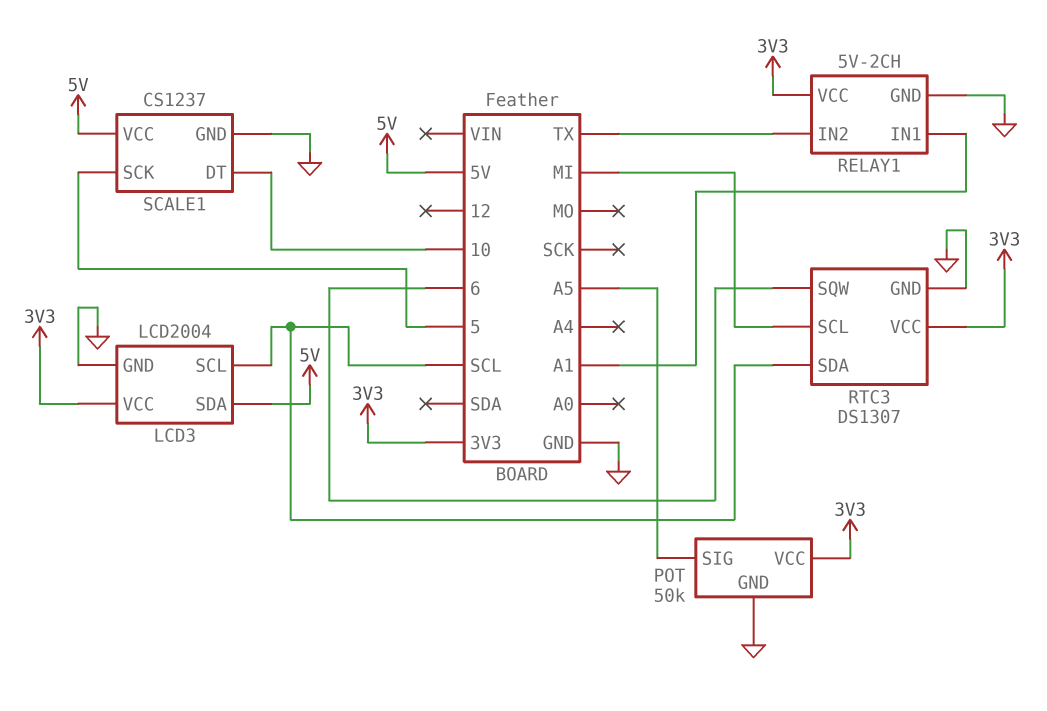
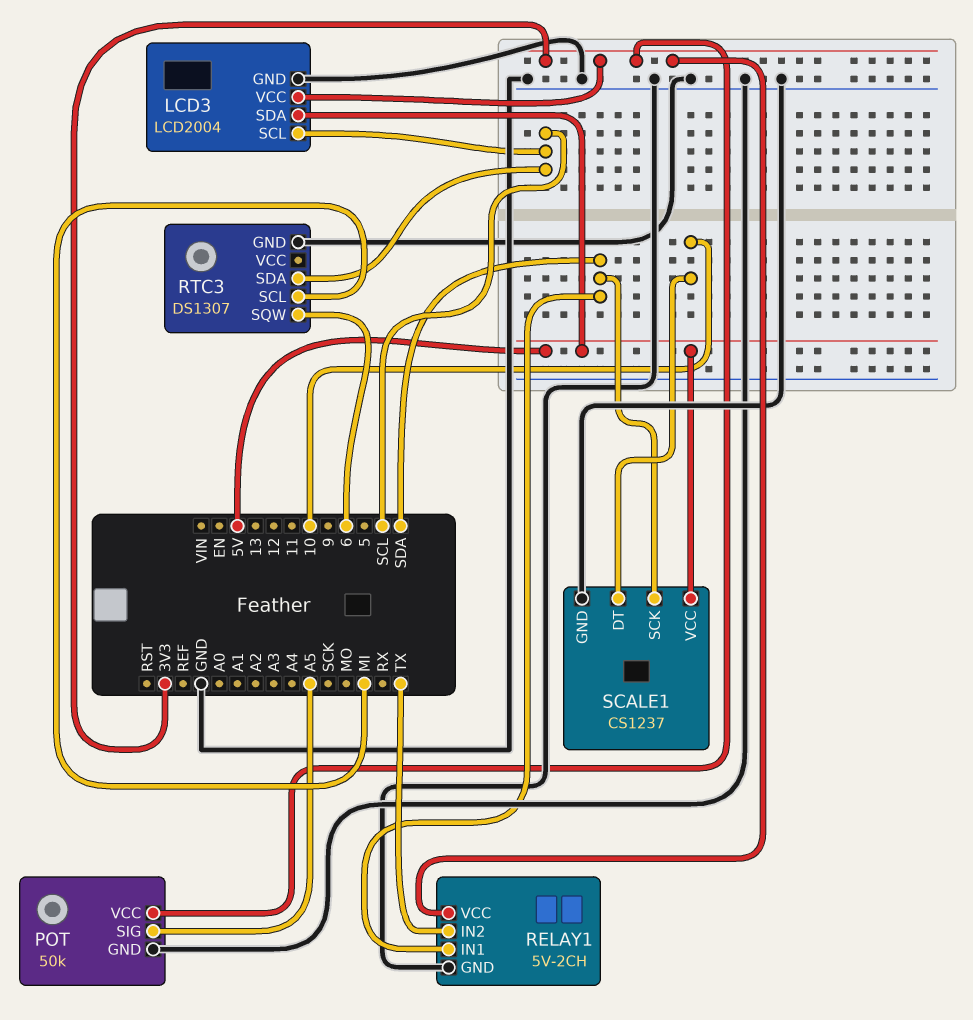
RELAY1 pin IN1: A1 -> SDA
RTC3 pin VCC: 3V3 -> none
SCALE1 pin SCK: 5 -> SDA

